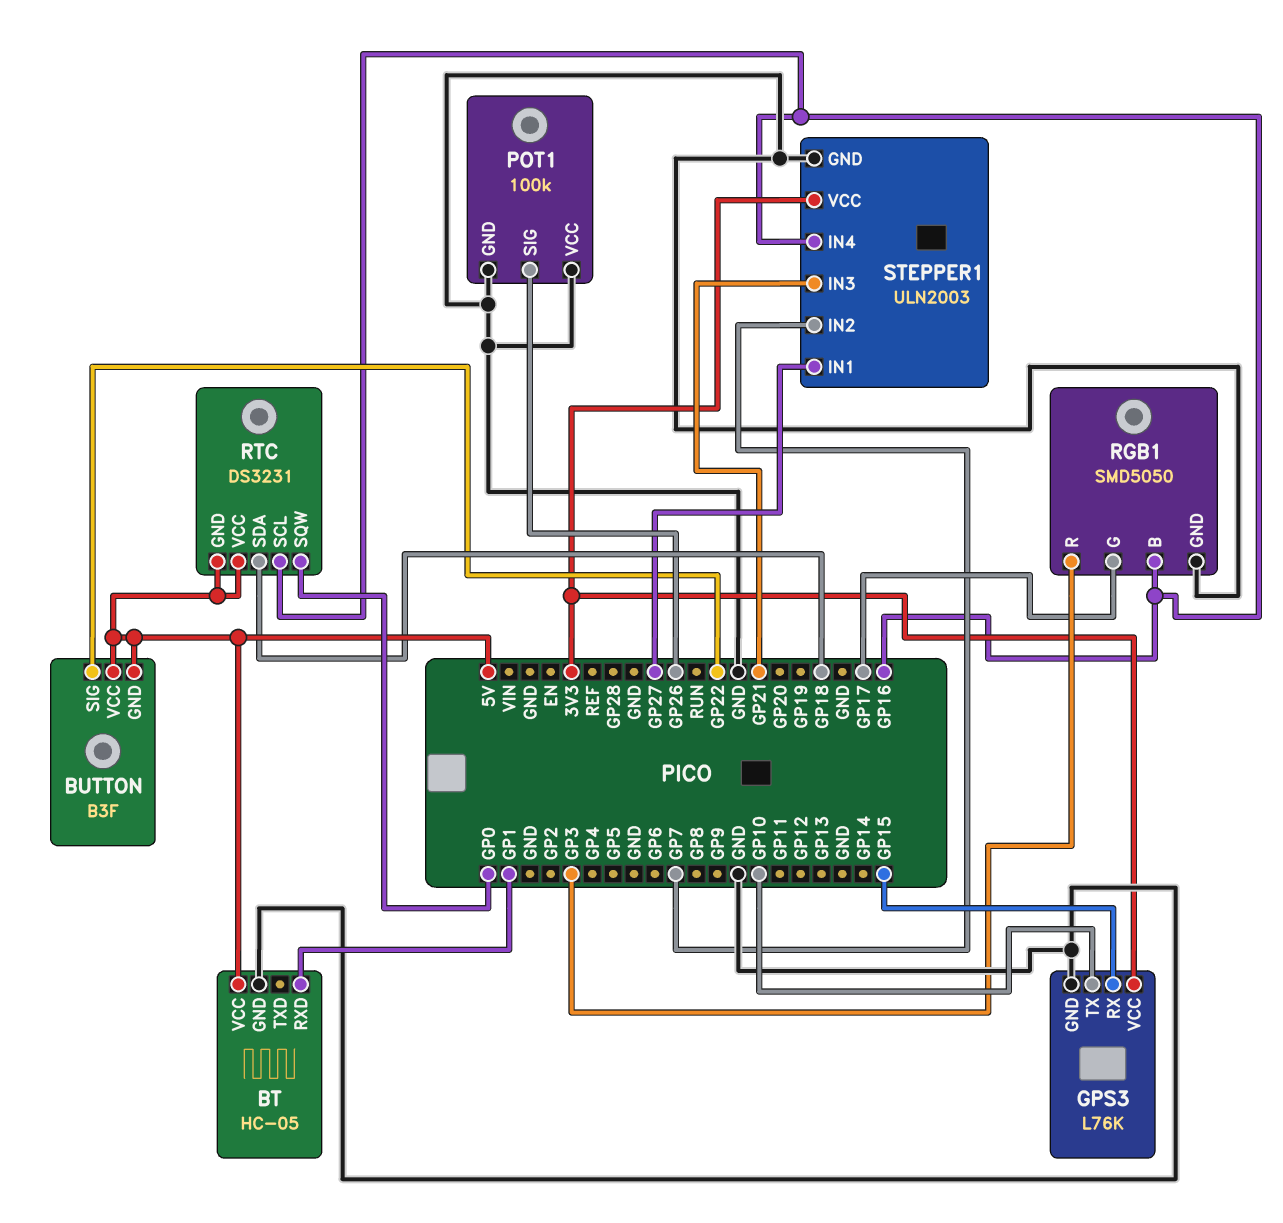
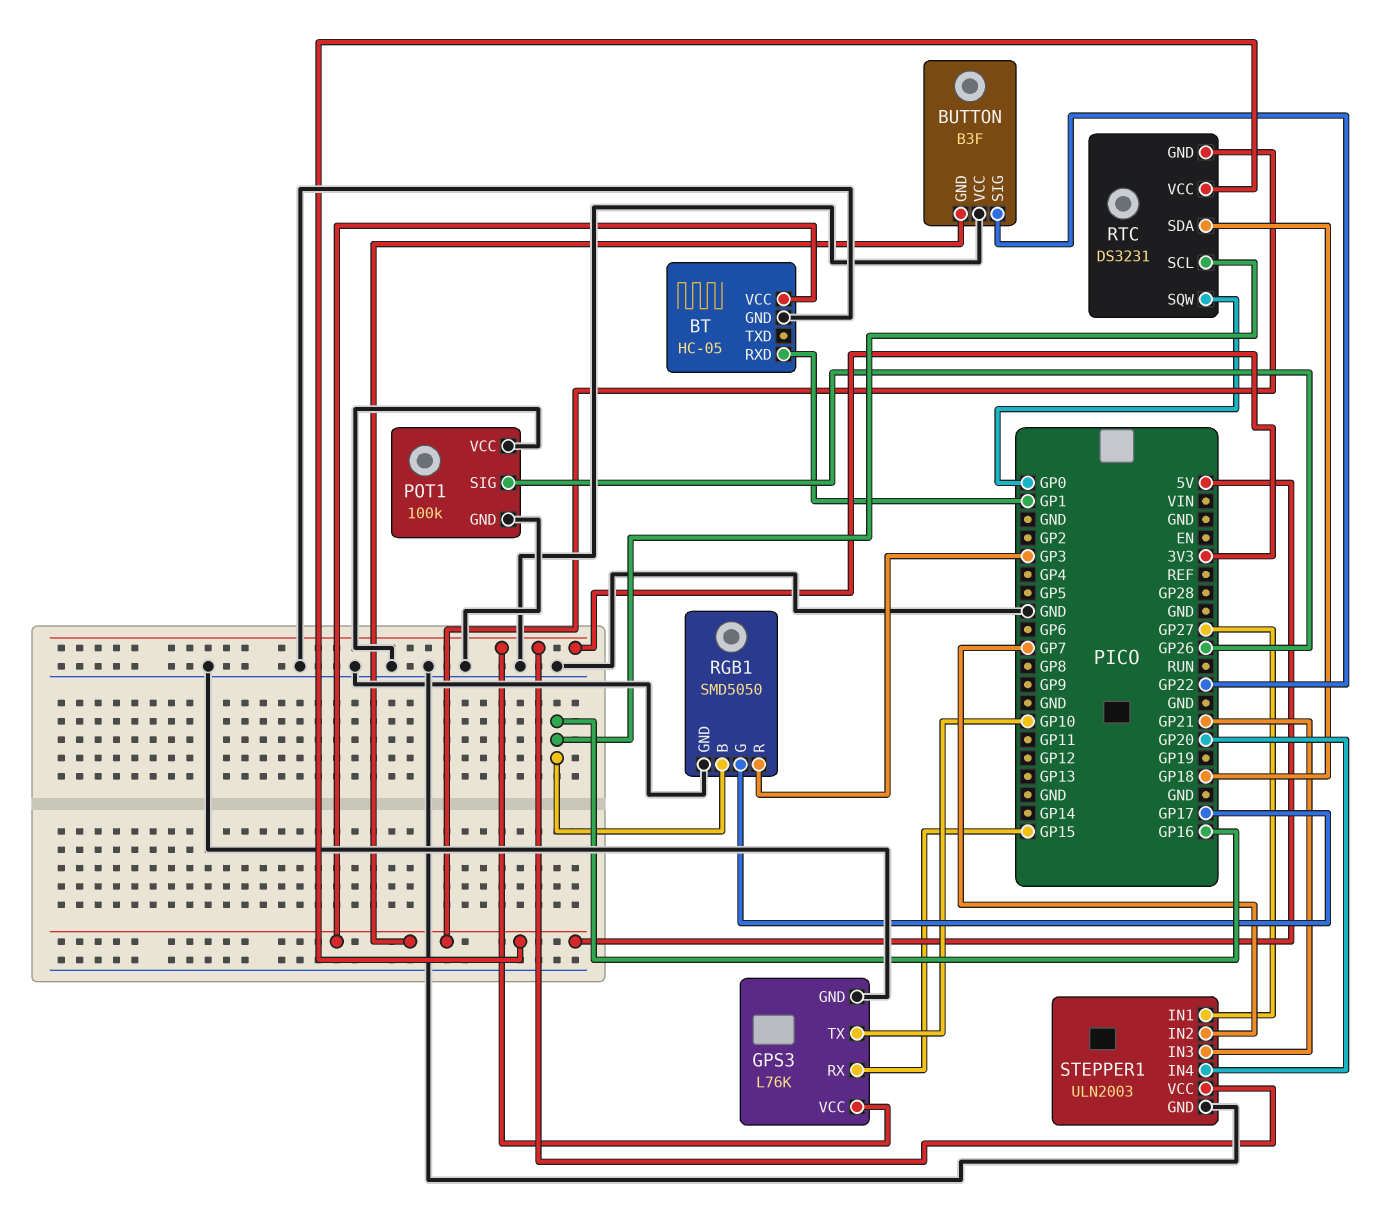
BUTTON pin VCC: 5V -> GND
STEPPER1 pin IN4: GP16 -> GP20

